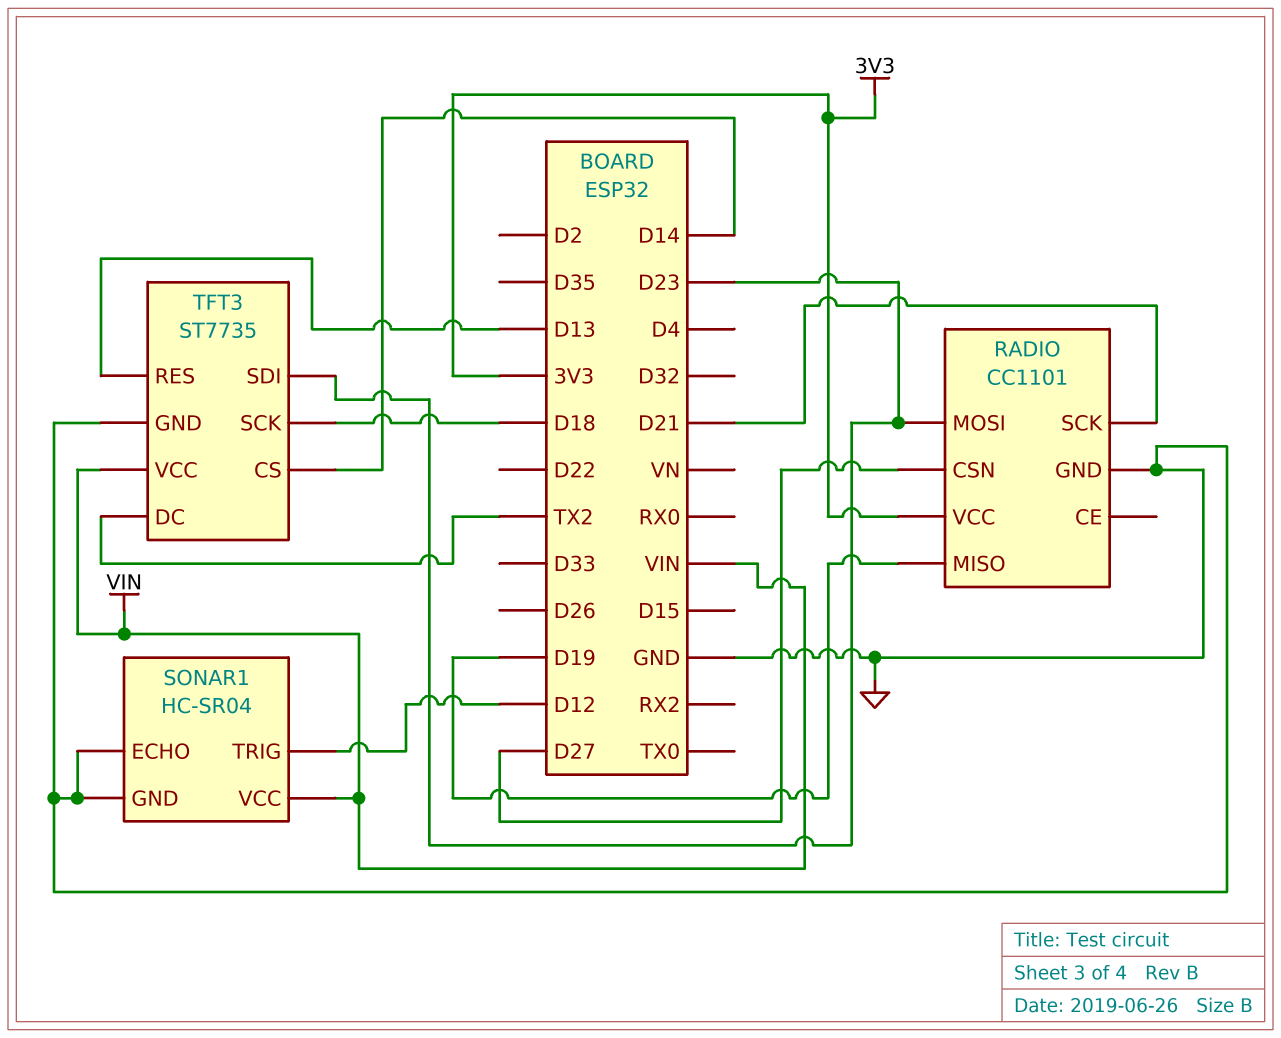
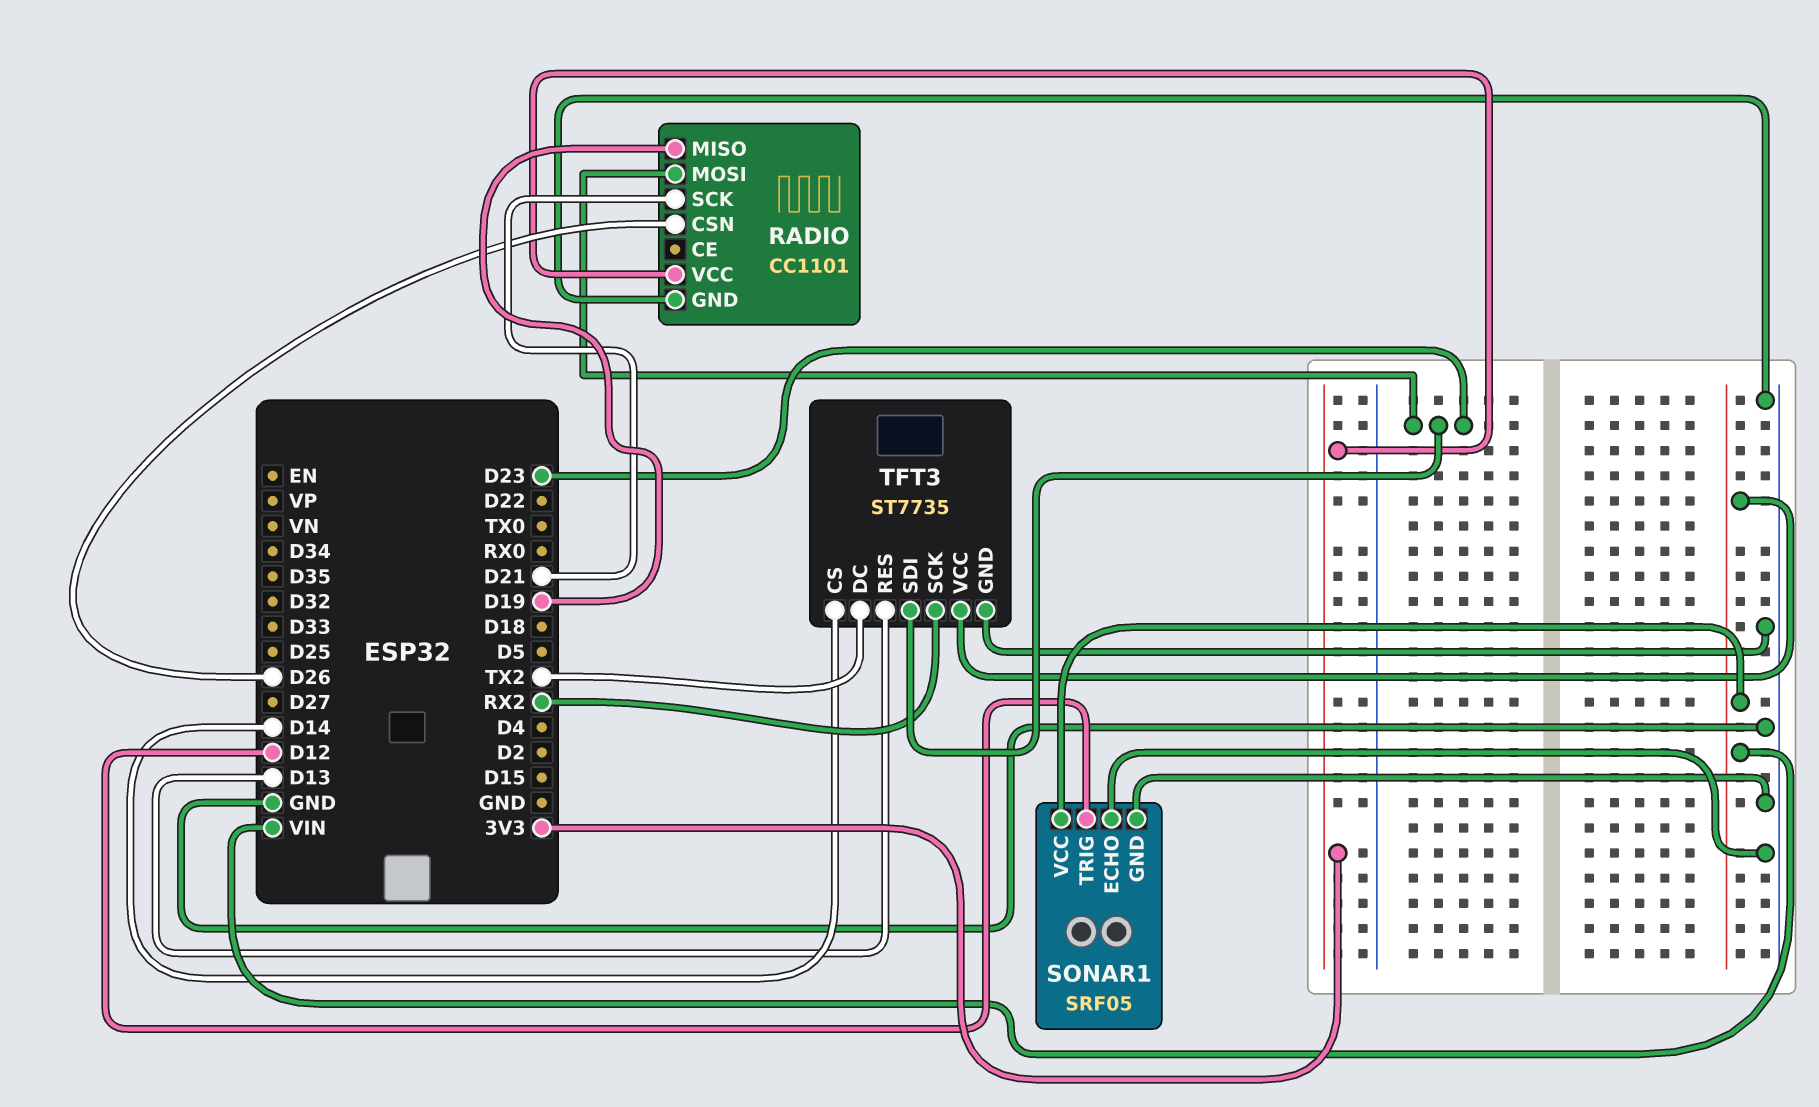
RADIO pin CSN: D27 -> D26
SONAR1: HC-SR04 -> SRF05
TFT3 pin SCK: D18 -> RX2

